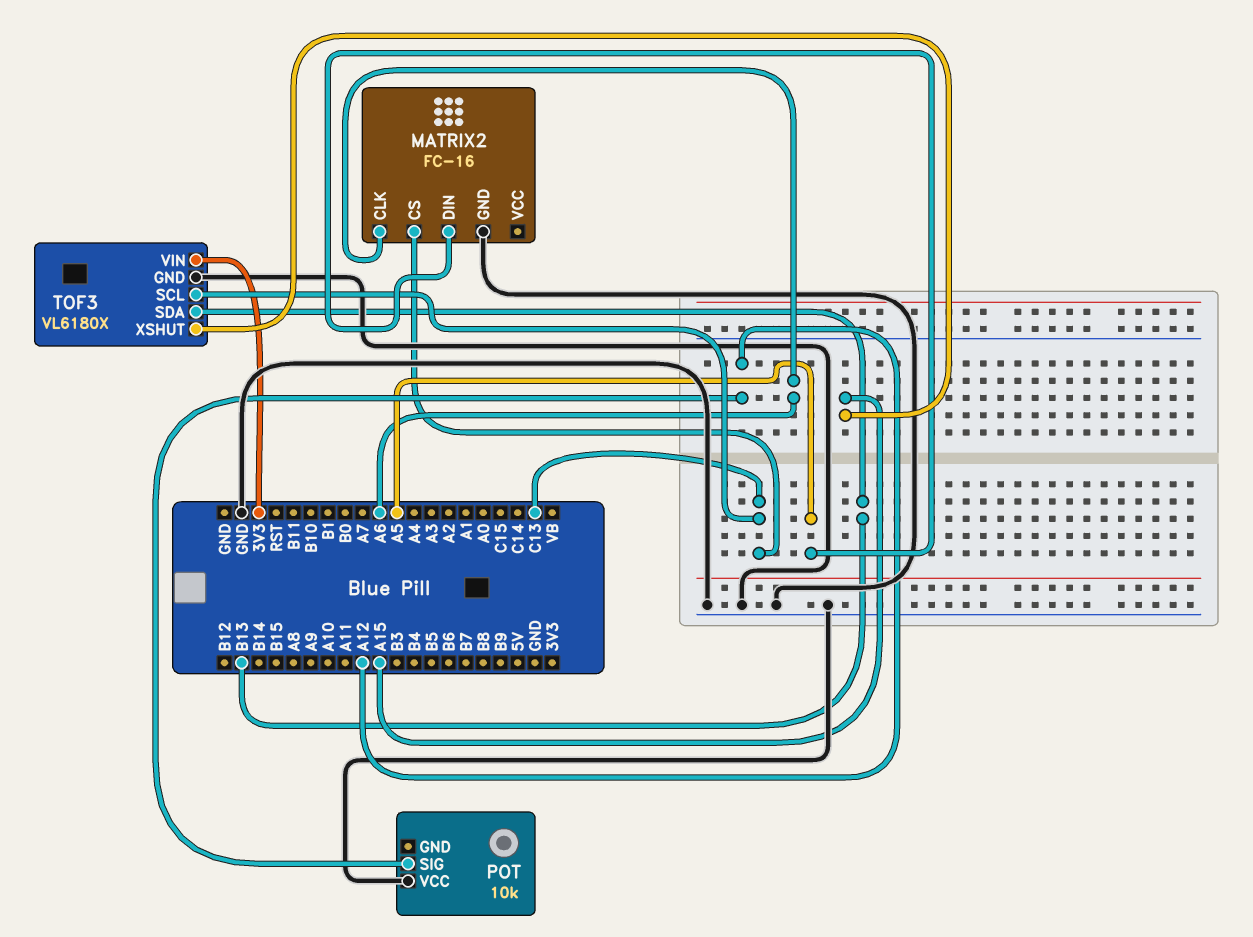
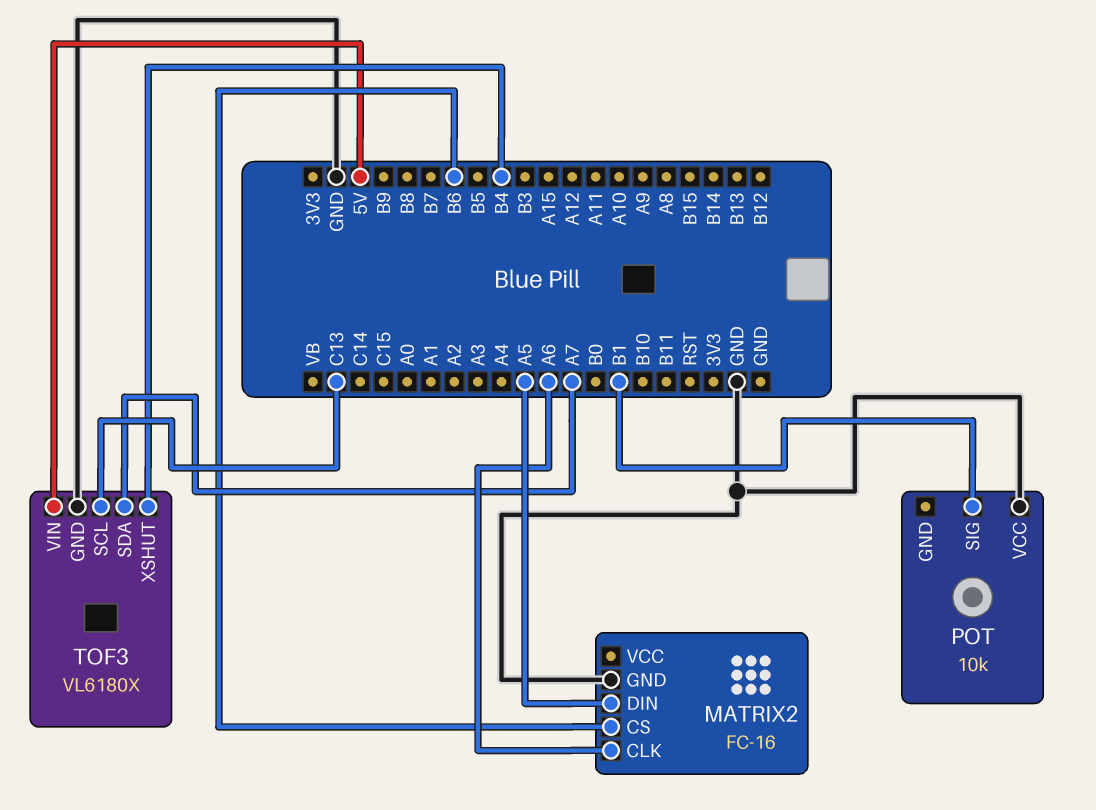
MATRIX2 pin CS: C13 -> B6
POT pin SIG: A12 -> B1
TOF3 pin SDA: B13 -> A7
TOF3 pin VIN: 3V3 -> 5V
TOF3 pin XSHUT: A15 -> B4

